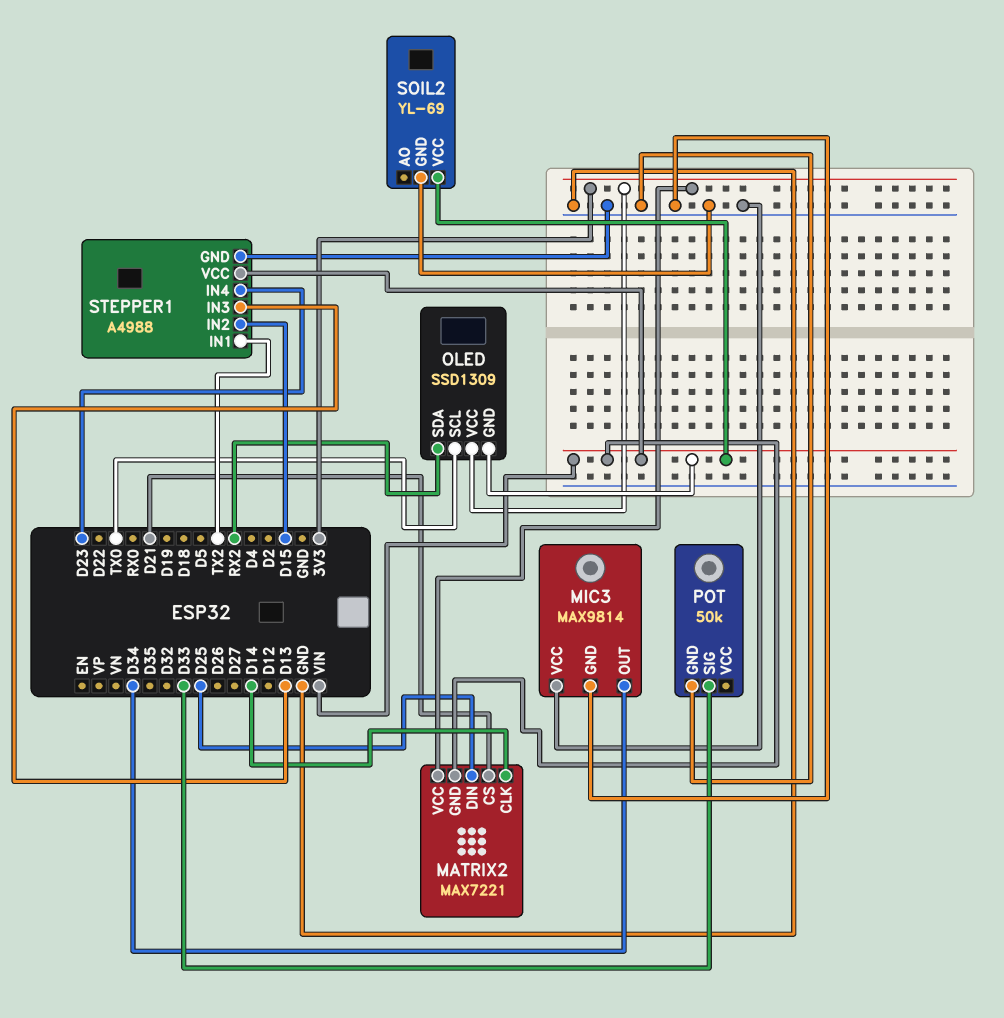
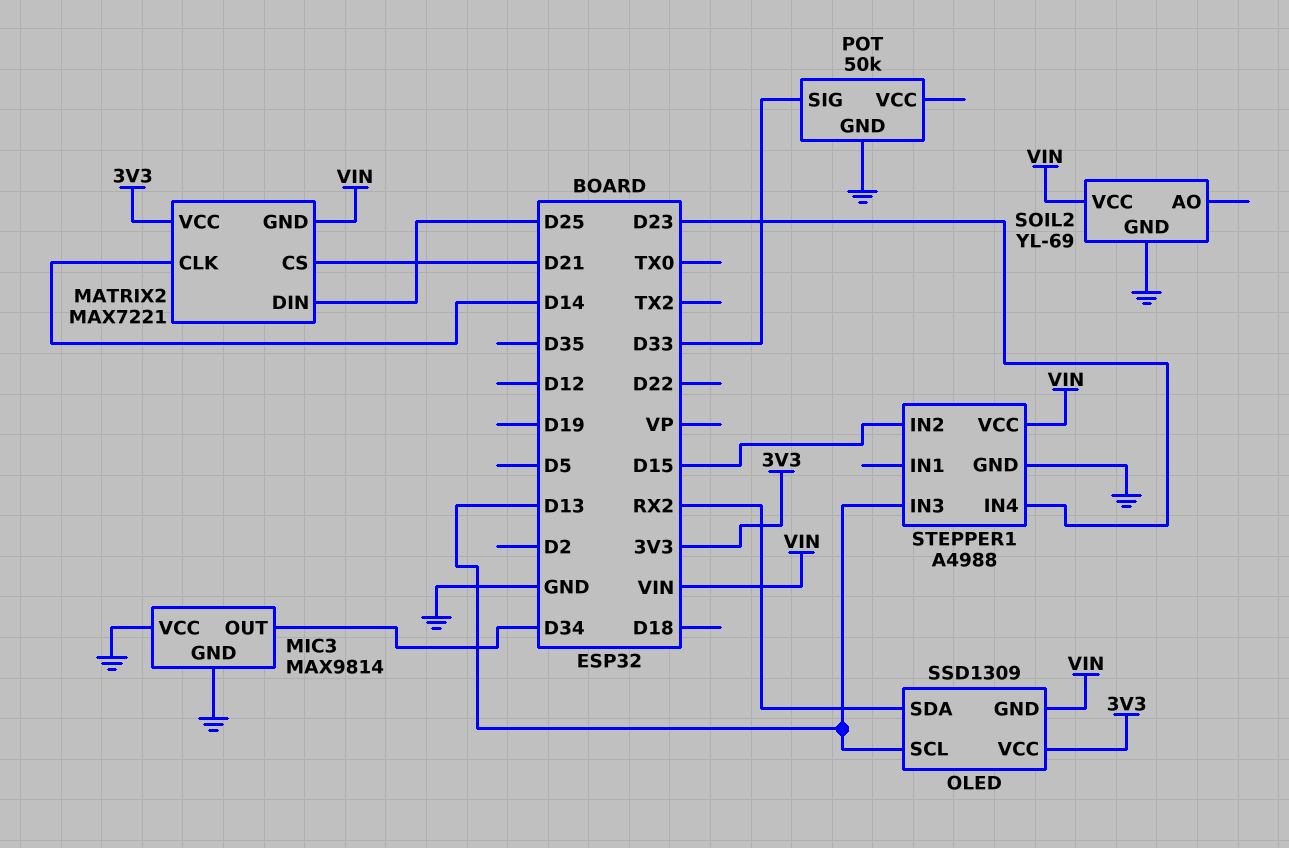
OLED pin SCL: TX0 -> D13
STEPPER1 pin IN1: TX2 -> none

